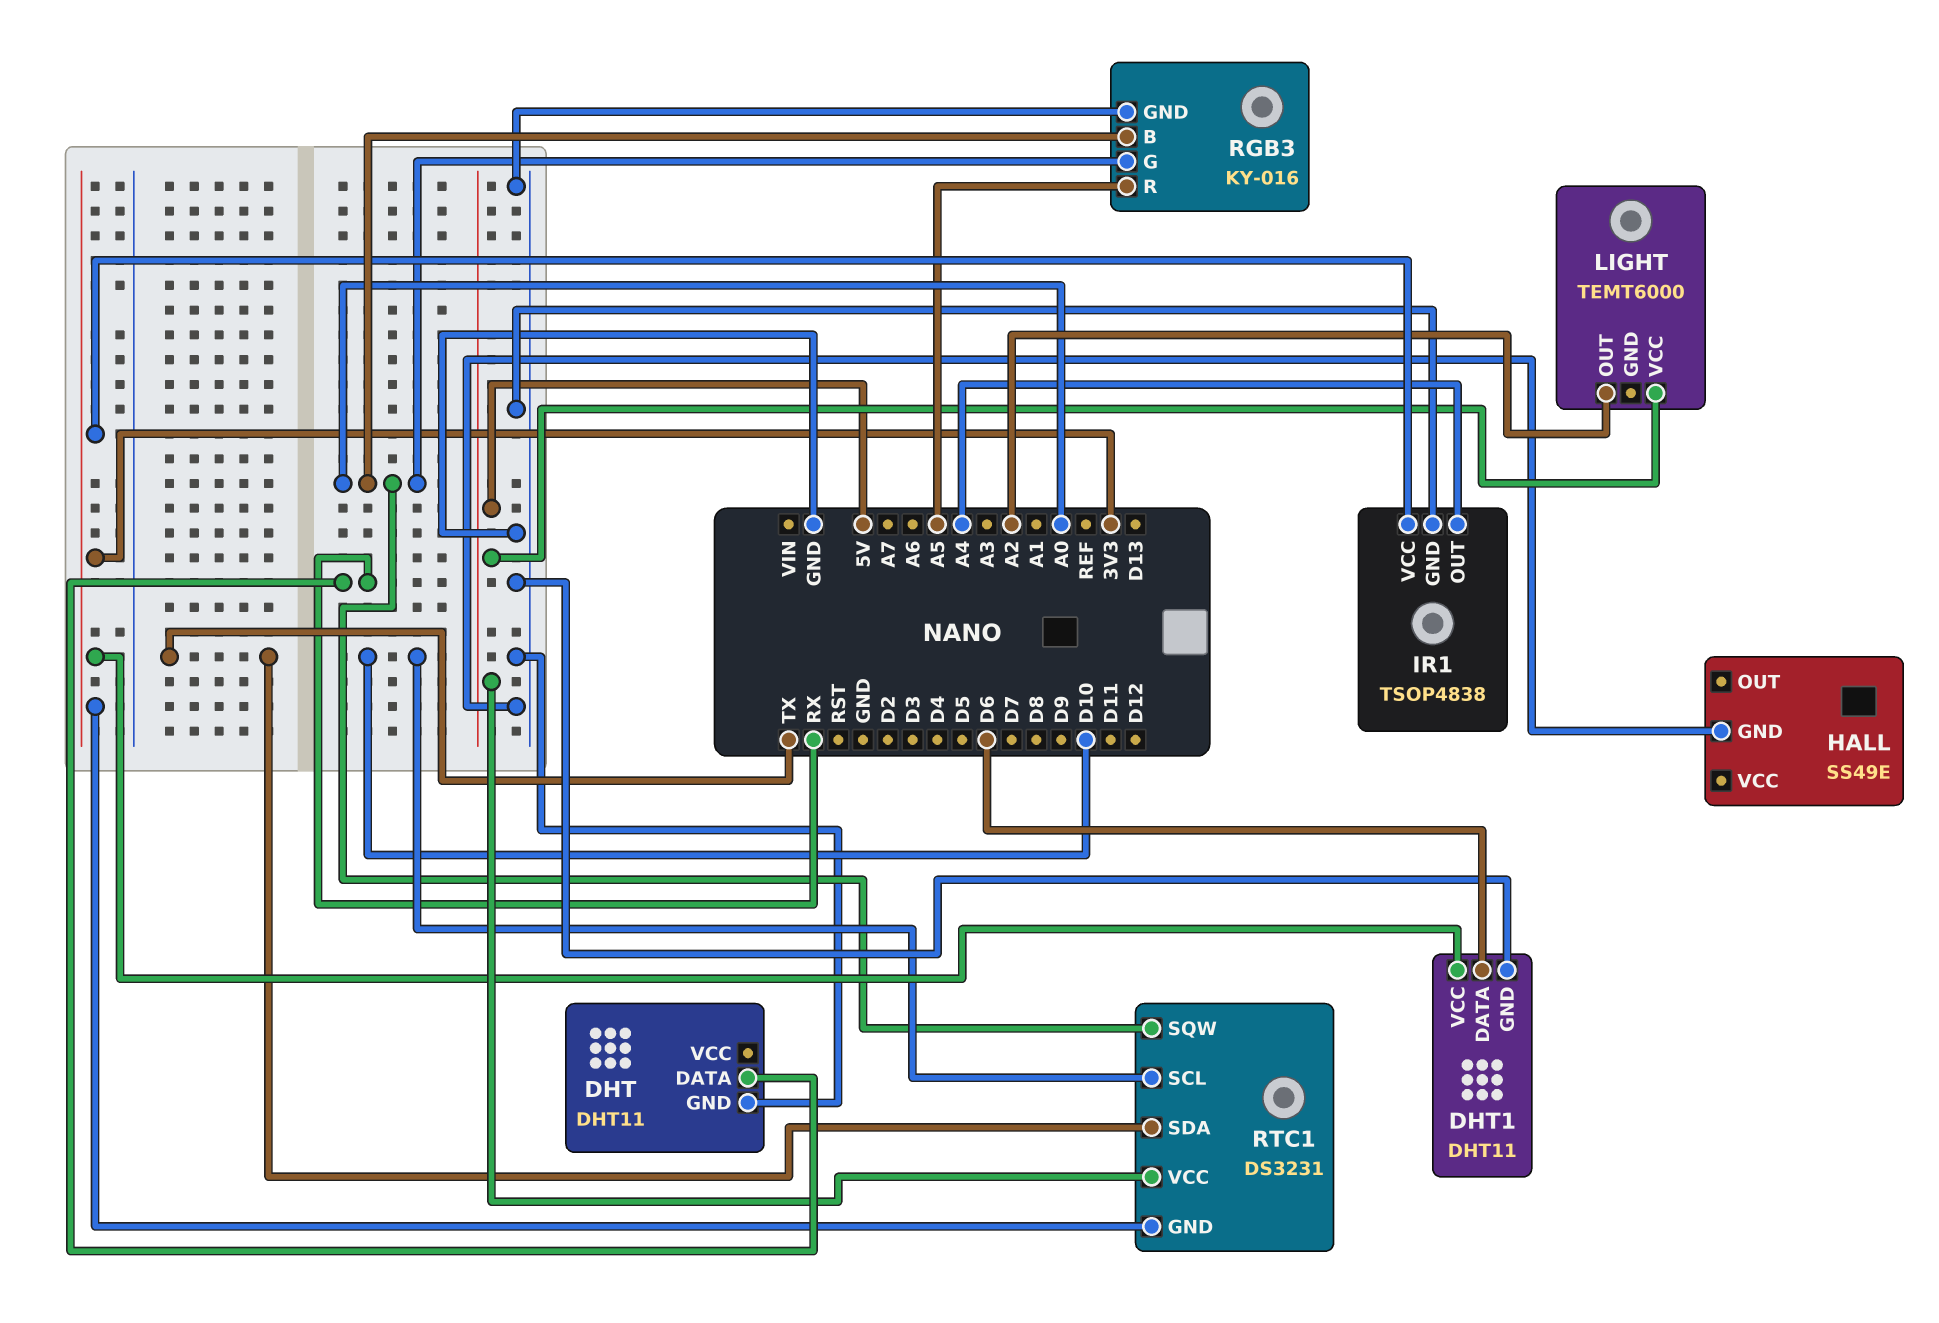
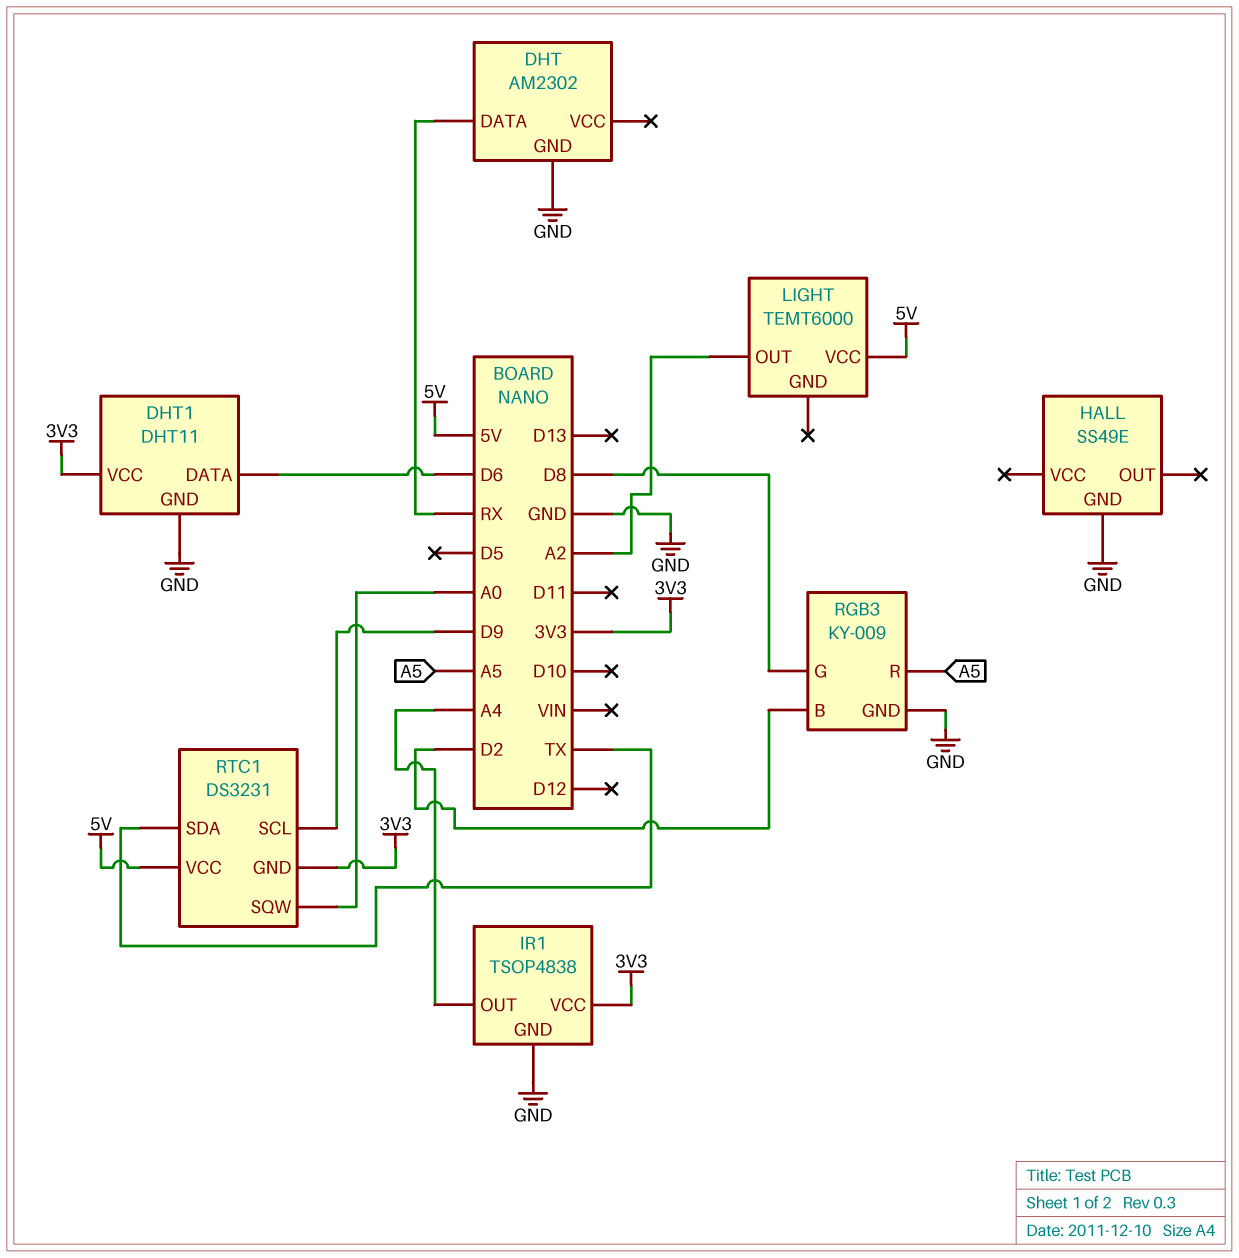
DHT: DHT11 -> AM2302
RGB3: KY-016 -> KY-009
RGB3 pin B: A0 -> D2
RGB3 pin G: A0 -> D8
RTC1 pin SCL: D10 -> D9

